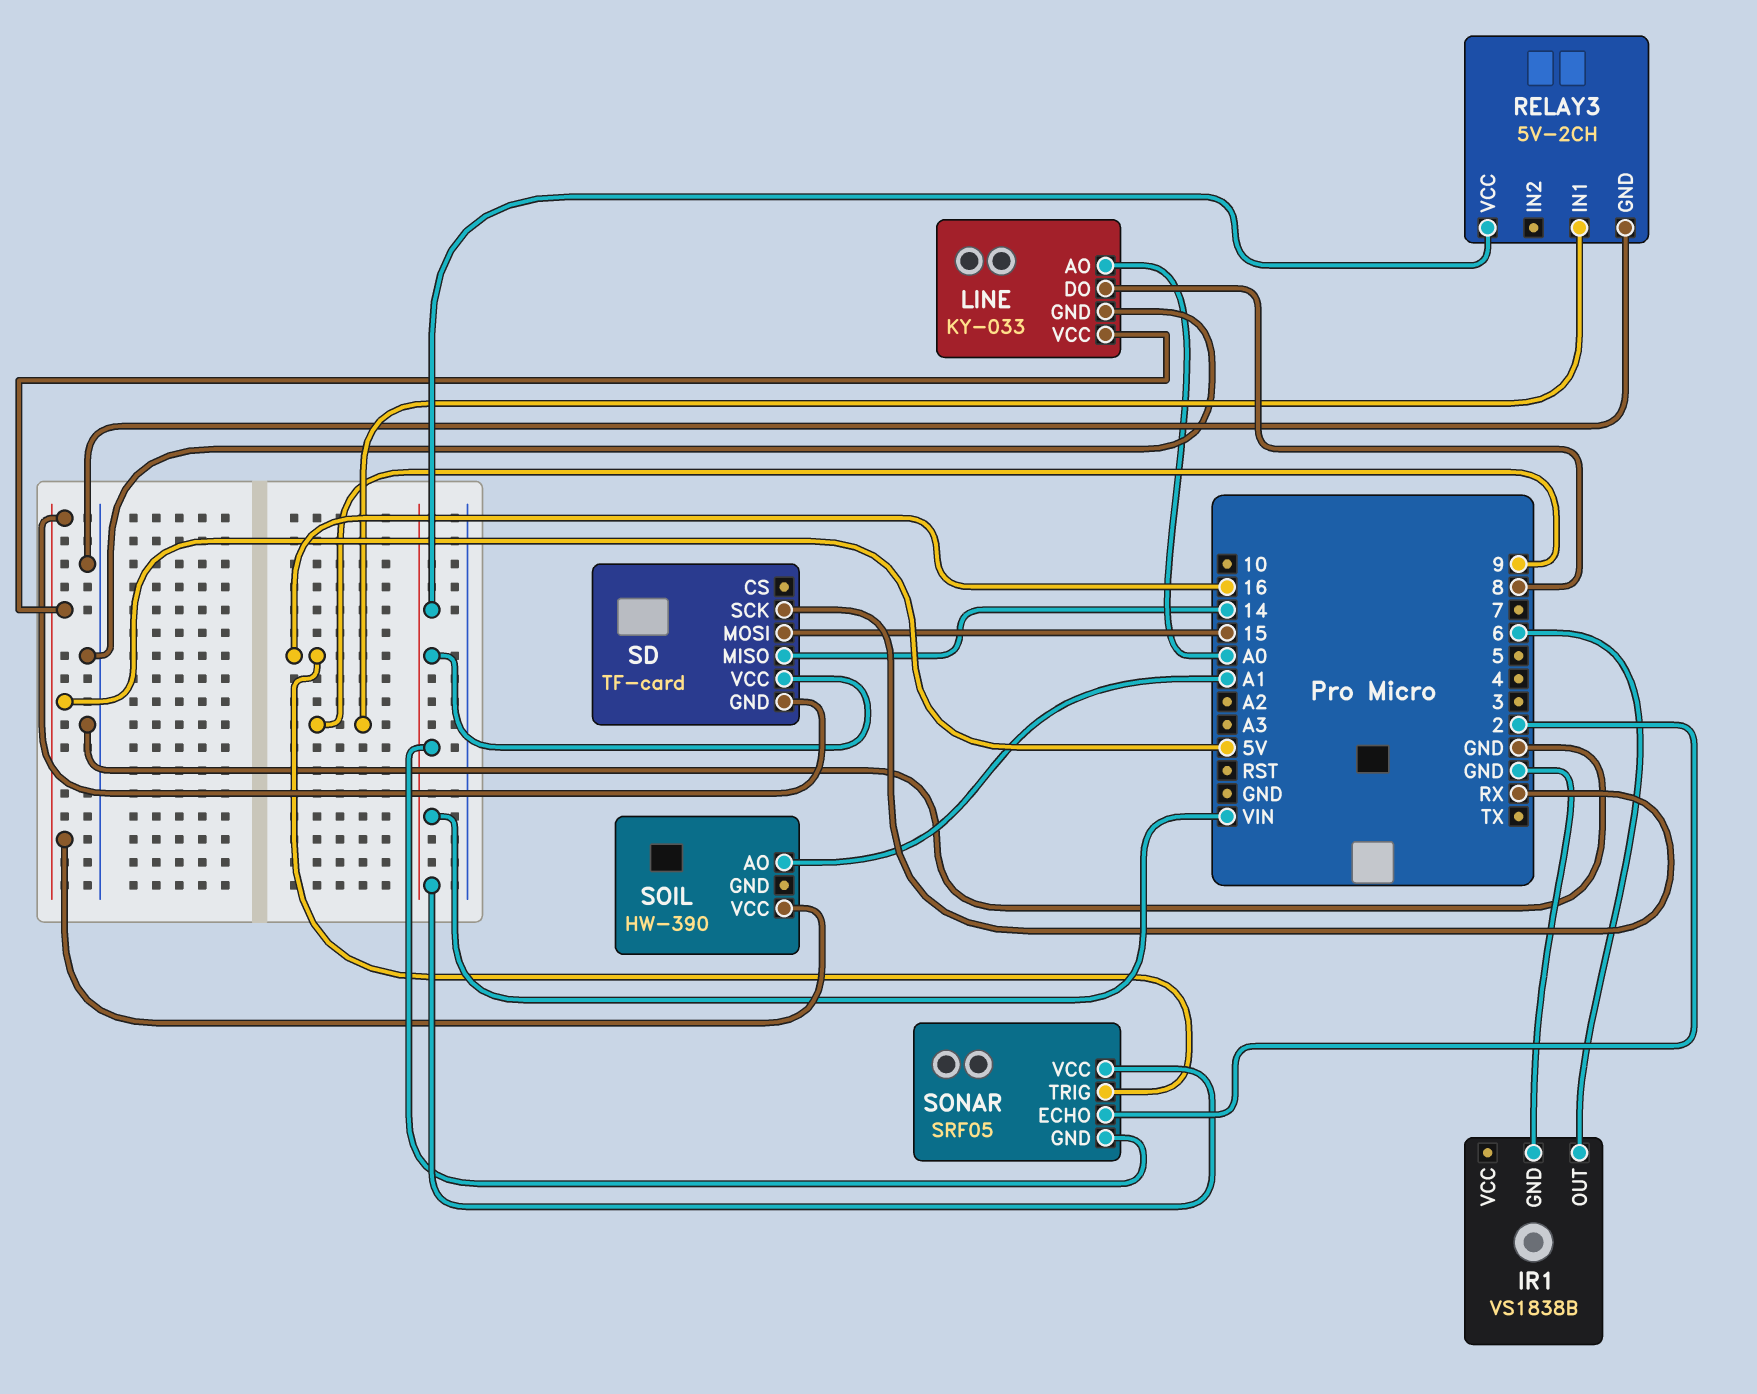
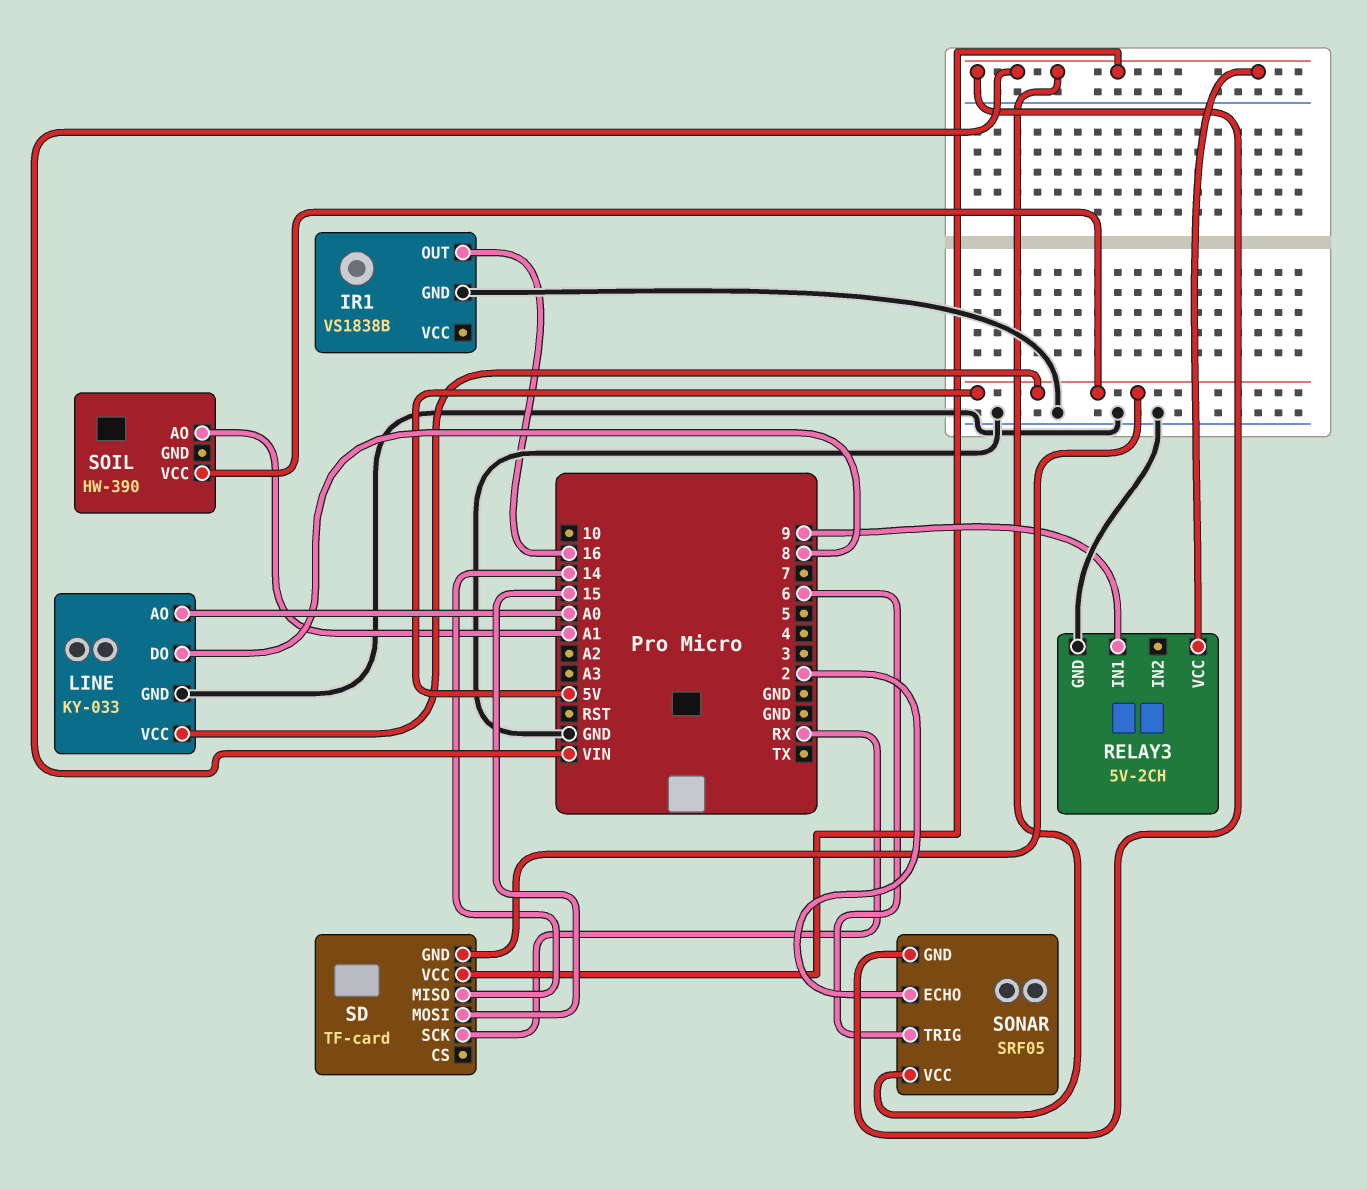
IR1 pin OUT: 6 -> 16
SONAR pin TRIG: 16 -> 6

